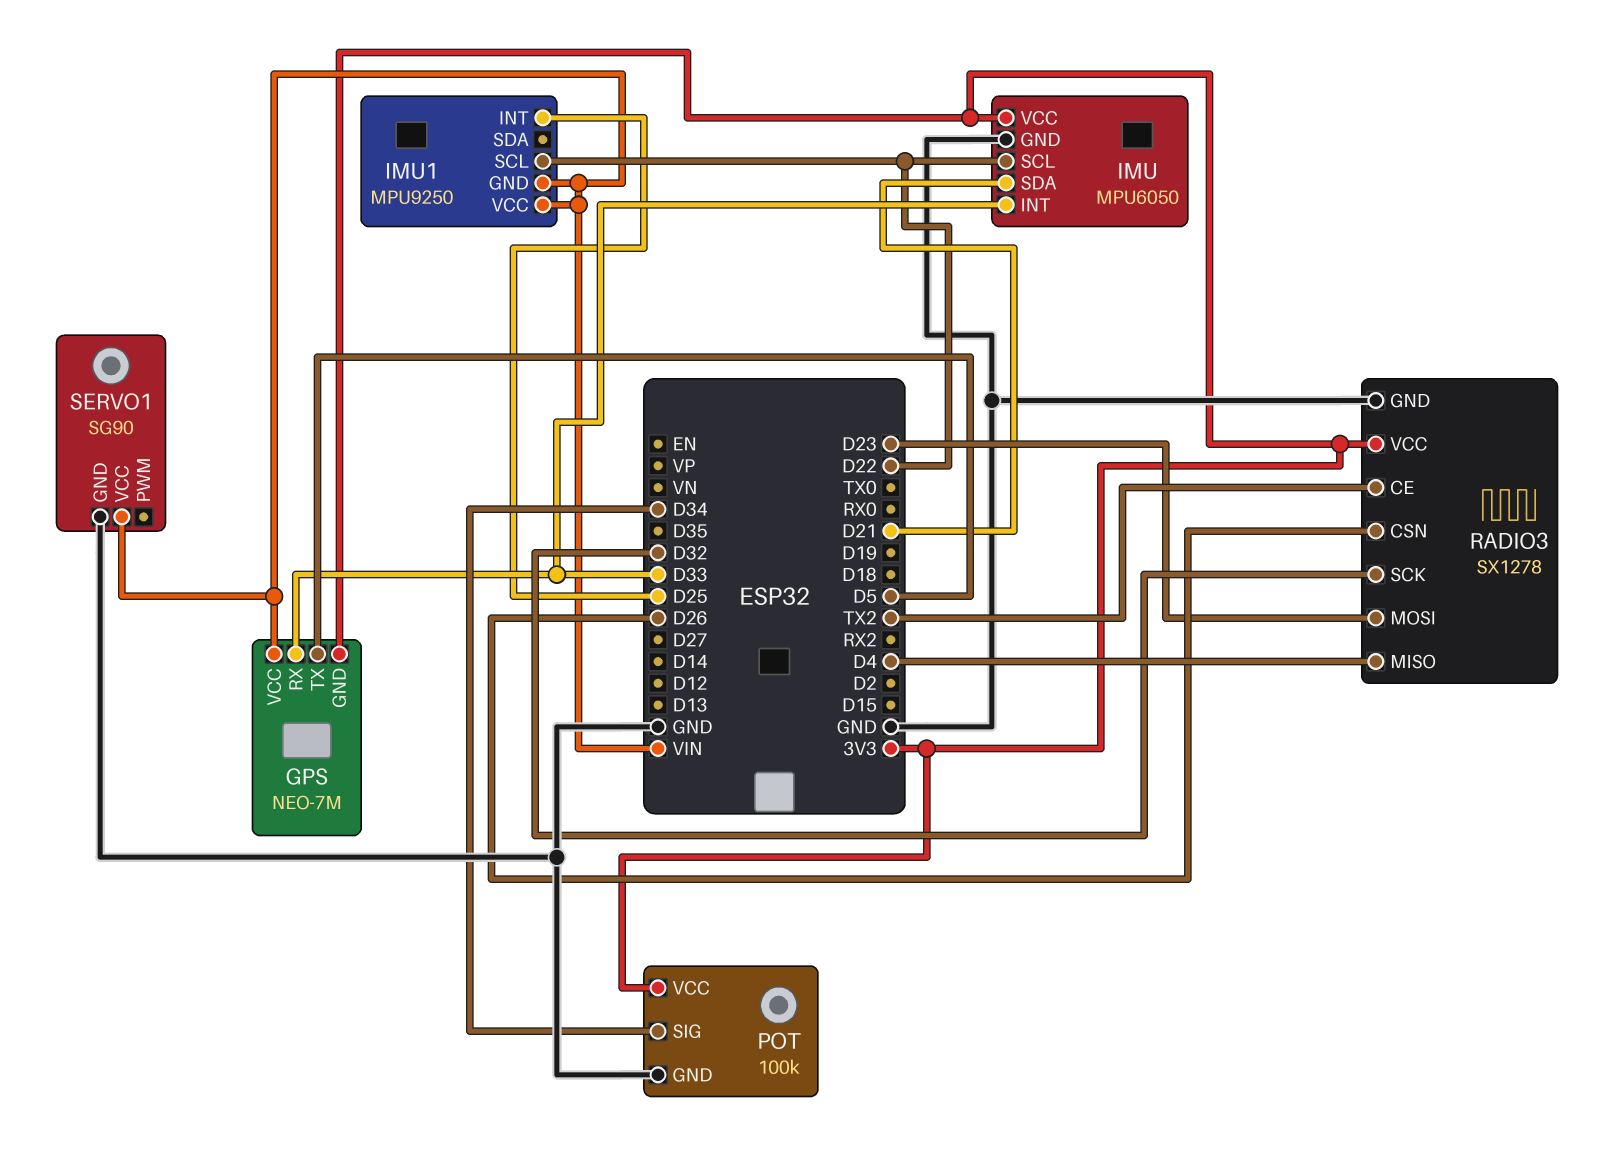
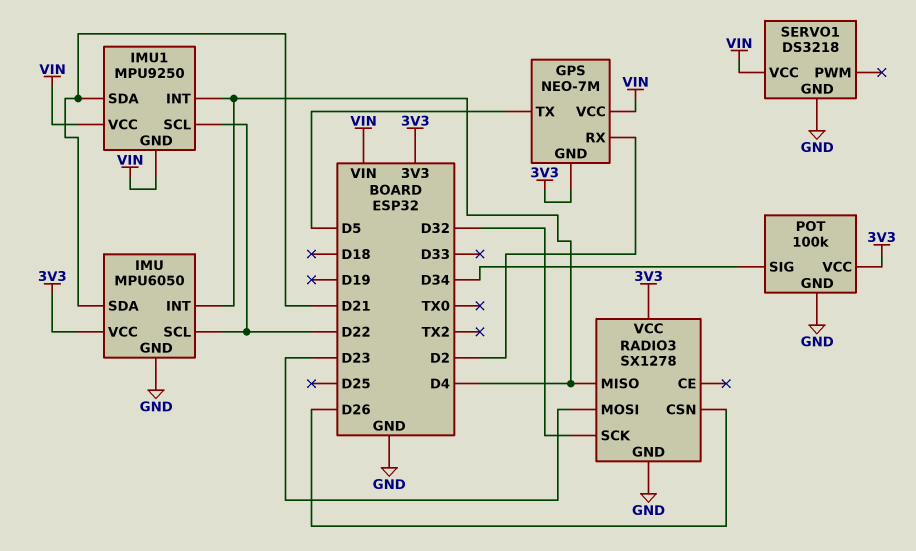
GPS pin RX: D33 -> D2
IMU pin INT: D33 -> D4
IMU1 pin INT: D25 -> D4
IMU1 pin SDA: none -> D21
RADIO3 pin CE: TX2 -> none
SERVO1: SG90 -> DS3218

